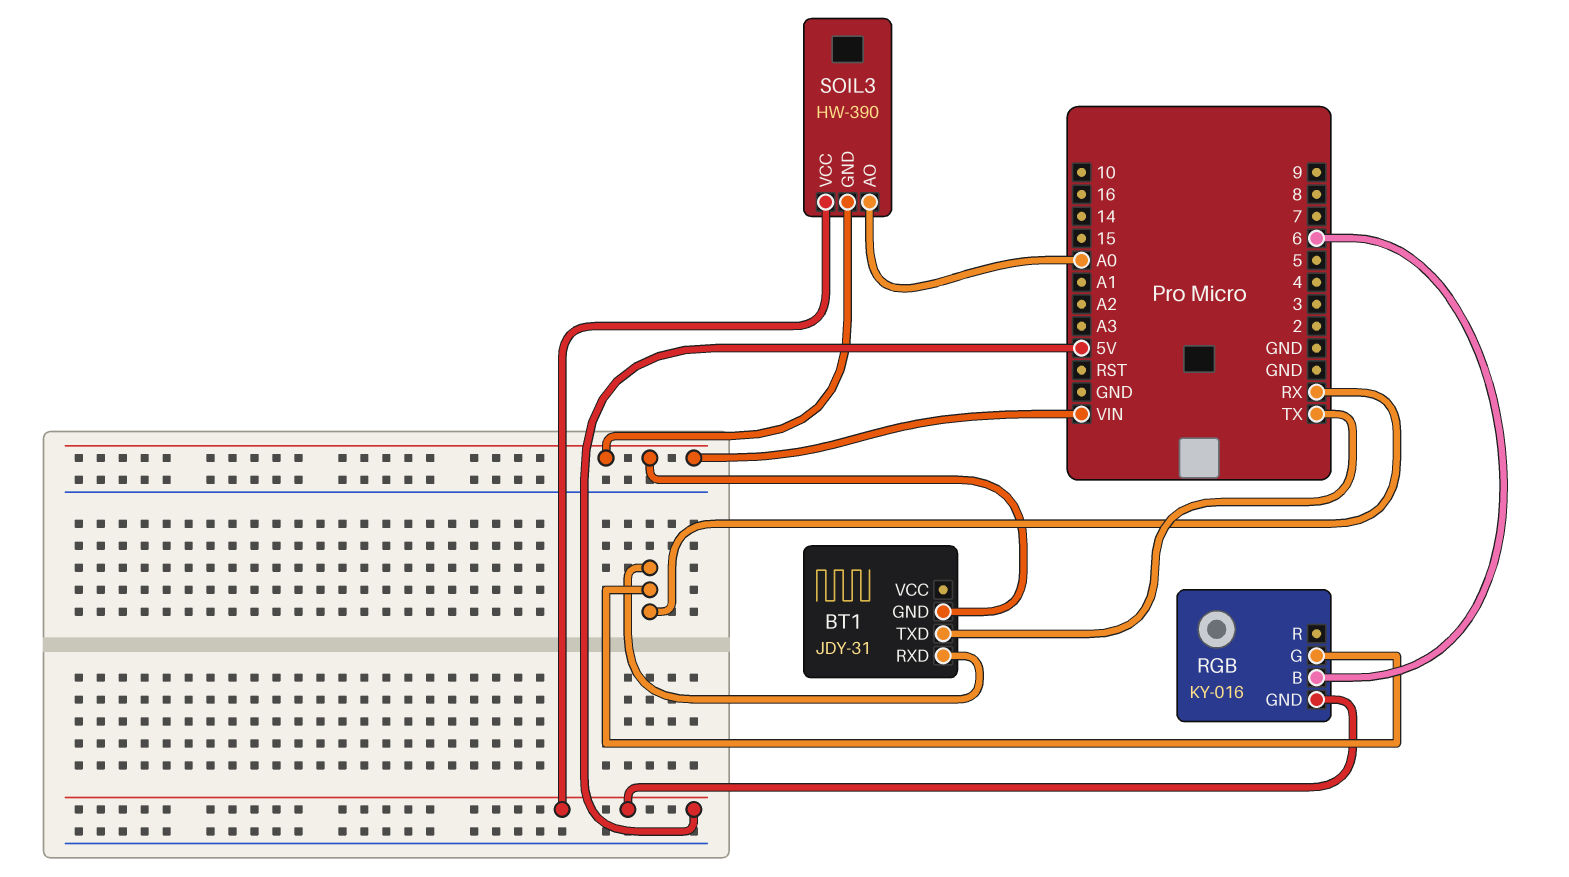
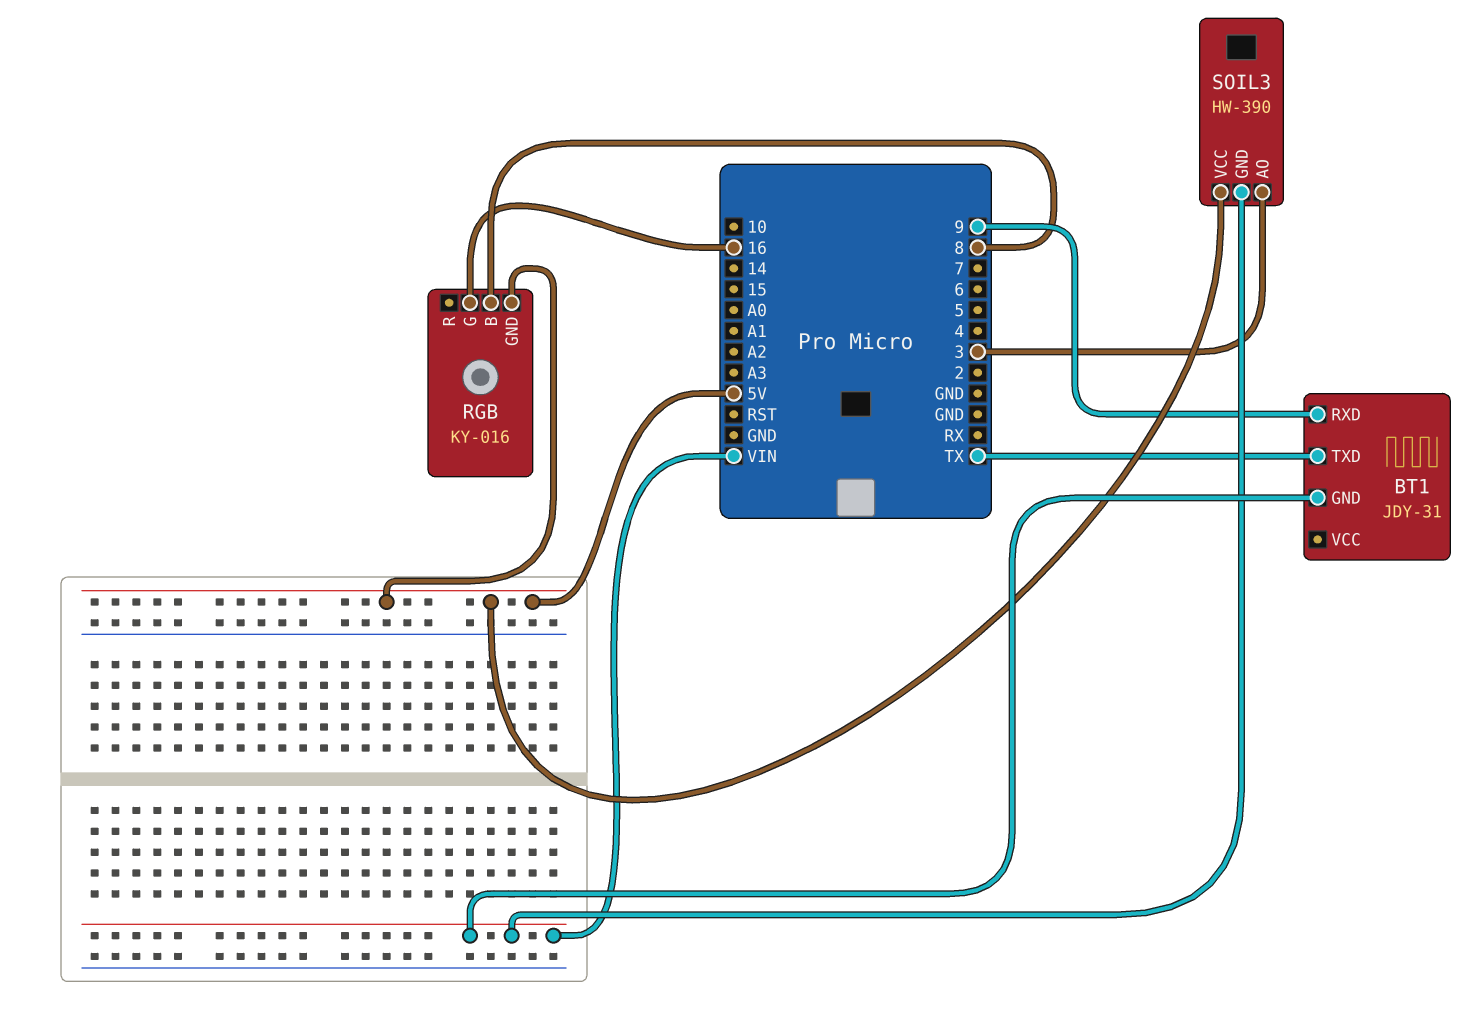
BT1 pin RXD: RX -> 9
RGB pin B: 6 -> 8
RGB pin G: RX -> 16
SOIL3 pin AO: A0 -> 3

